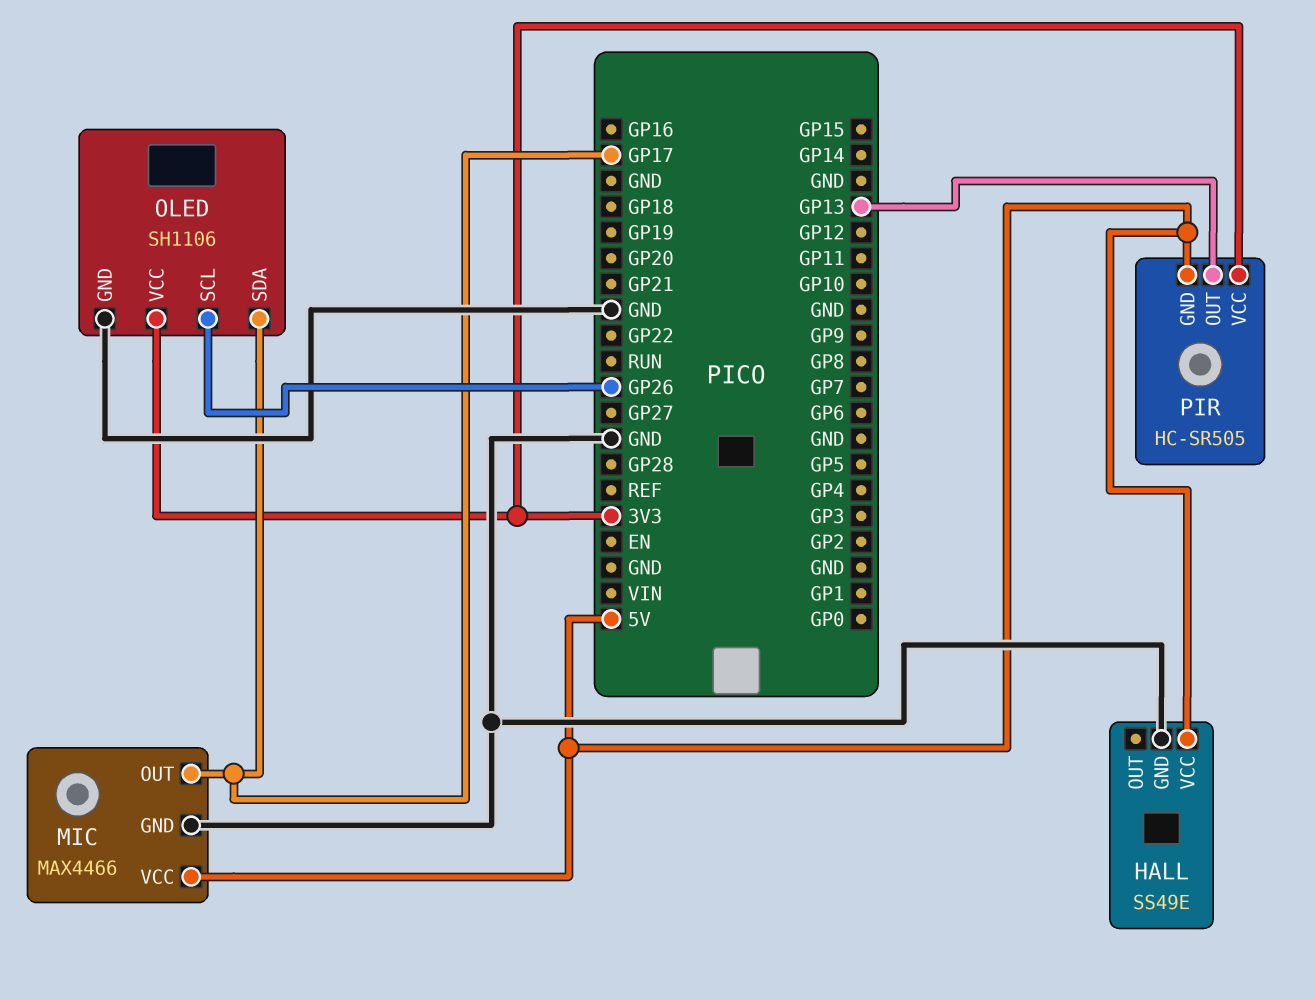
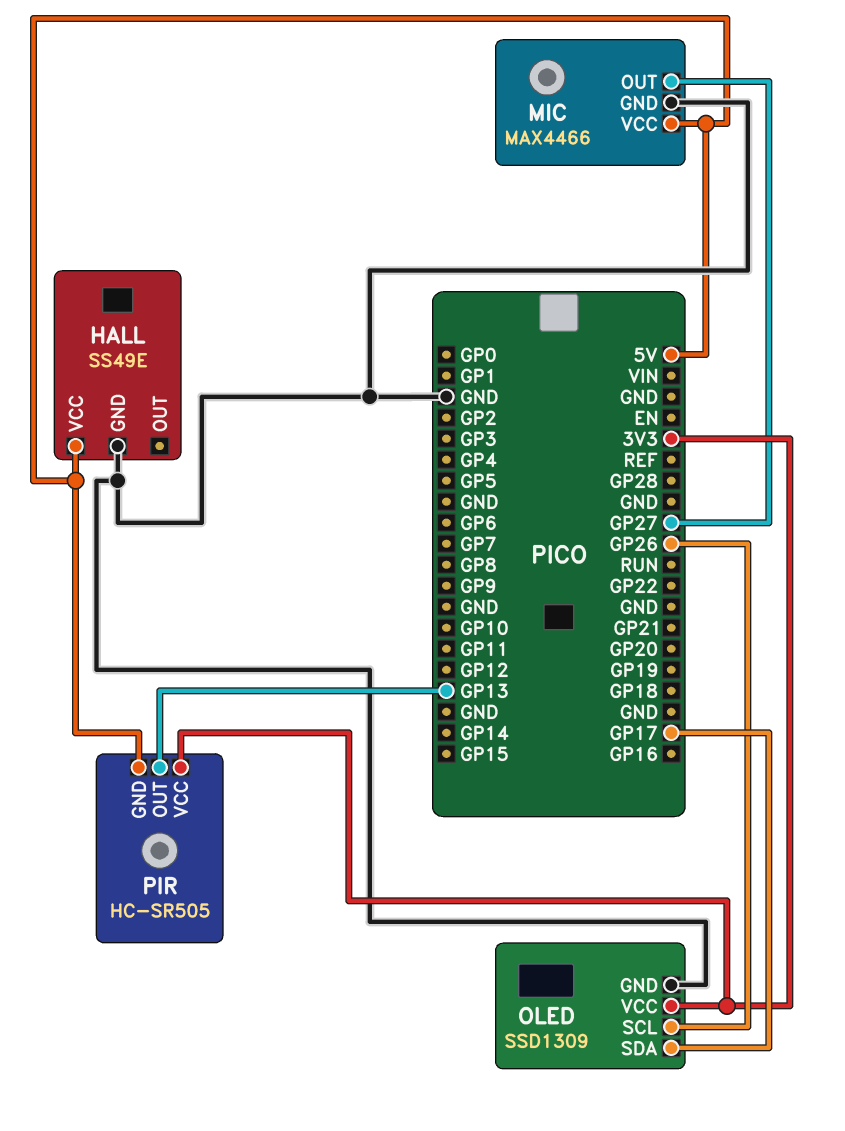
MIC pin OUT: GP17 -> GP27
OLED: SH1106 -> SSD1309

